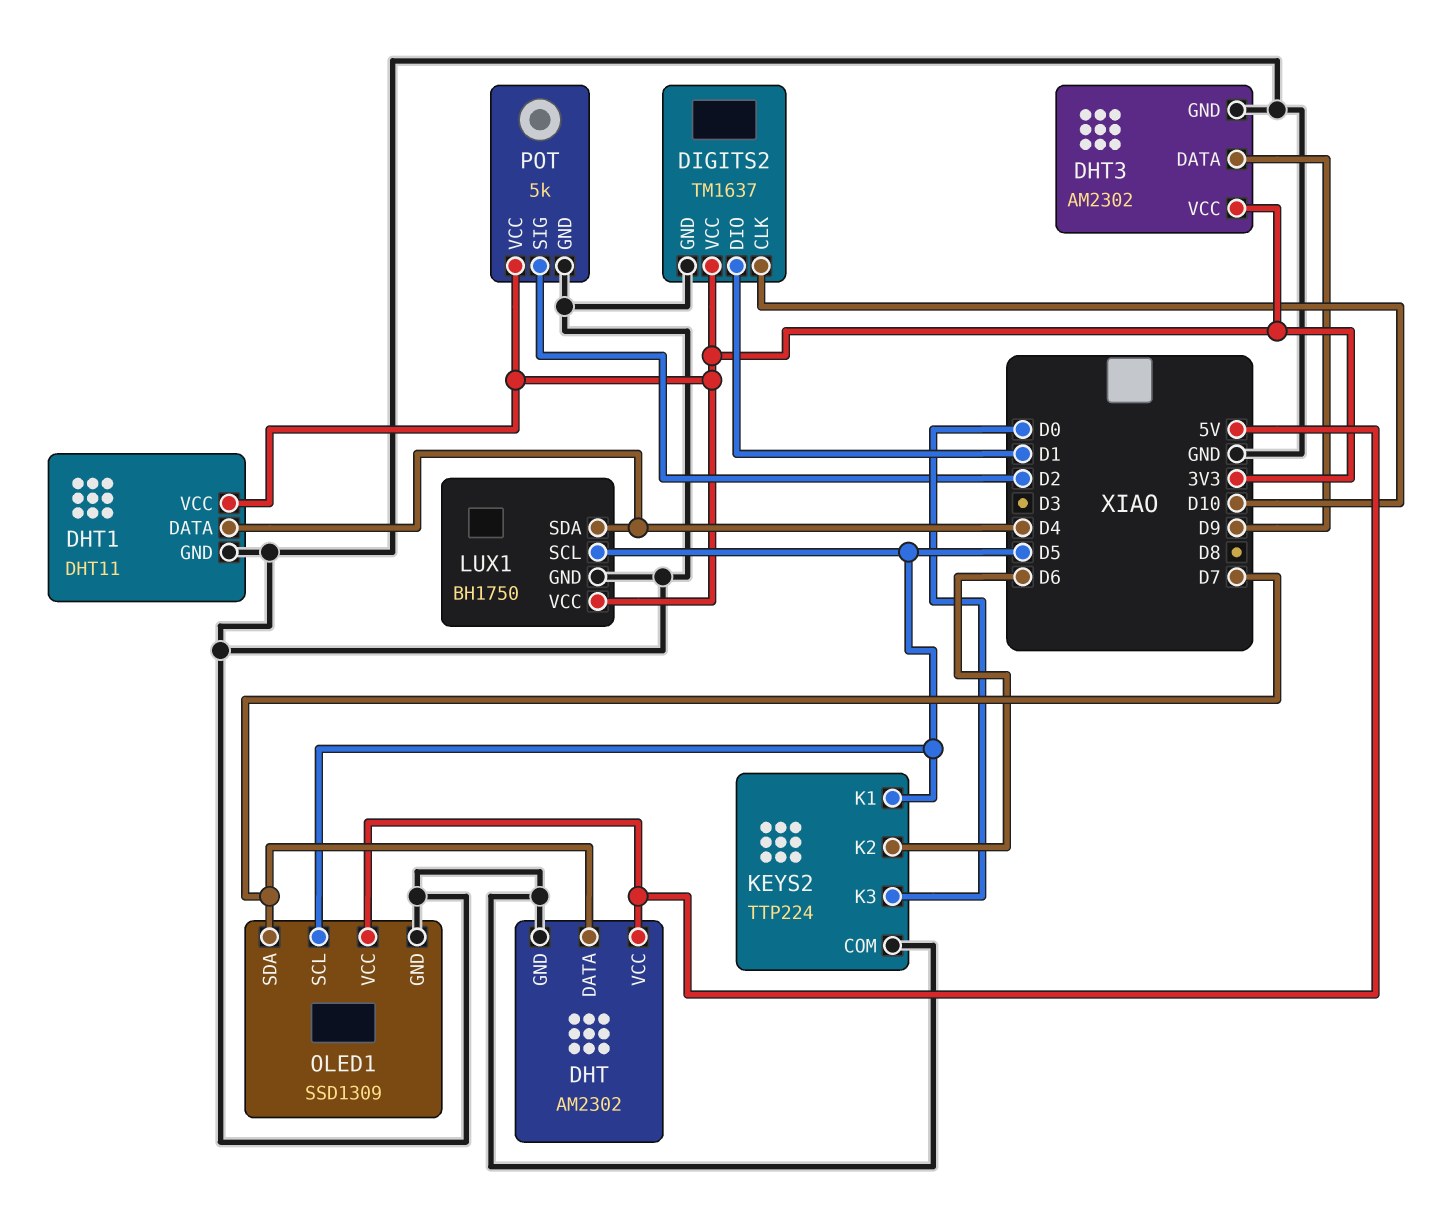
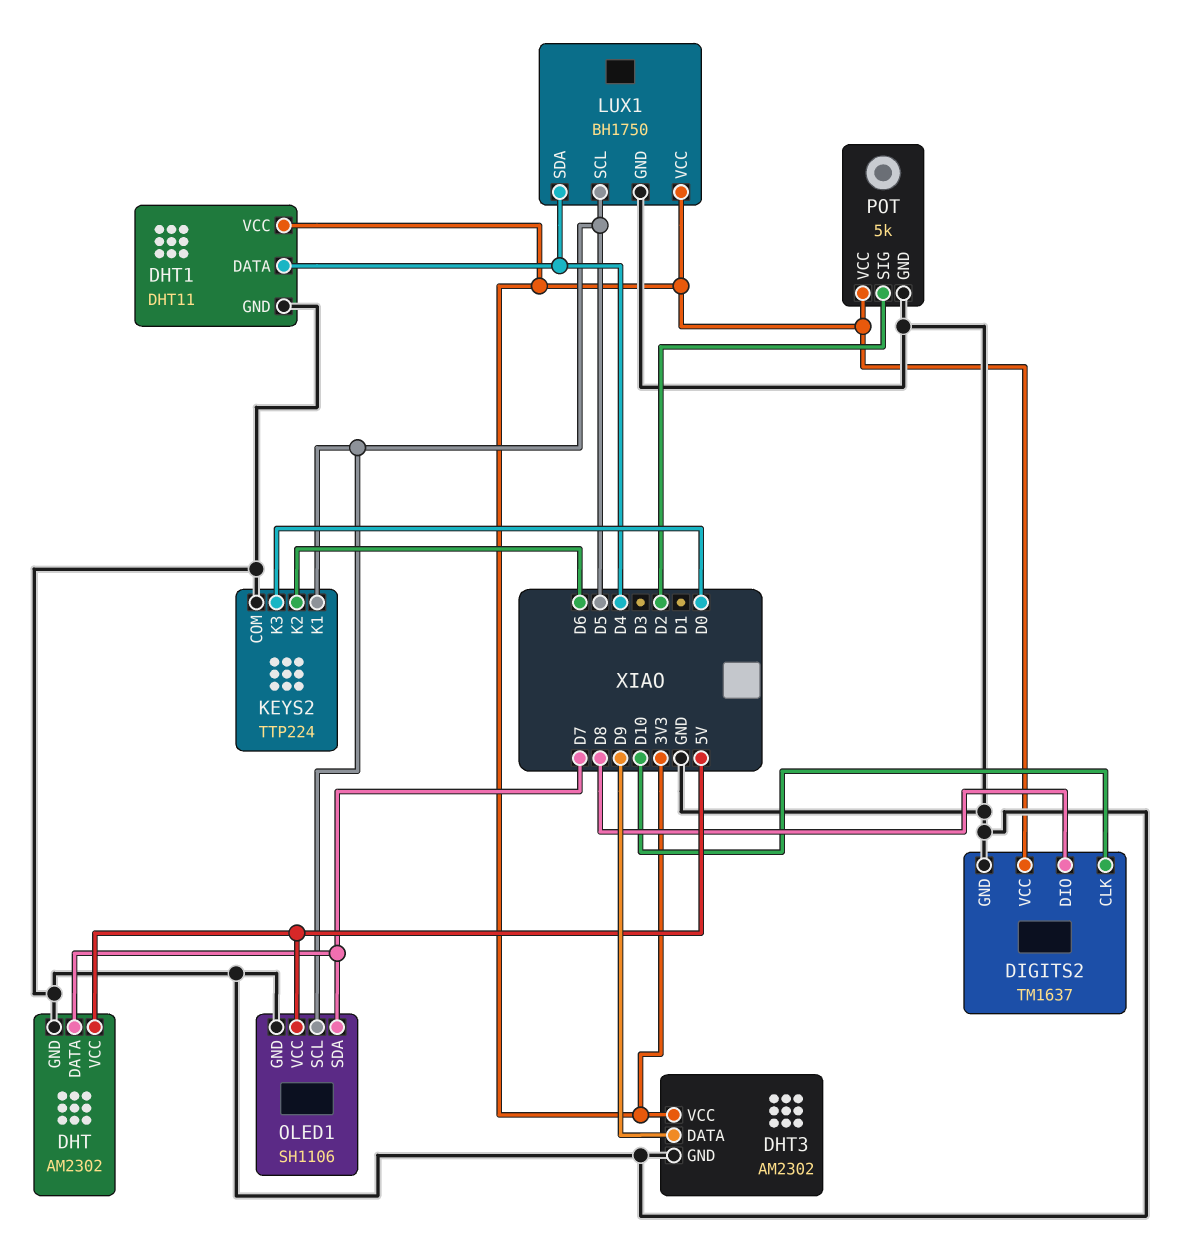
DIGITS2 pin DIO: D1 -> D8
OLED1: SSD1309 -> SH1106

